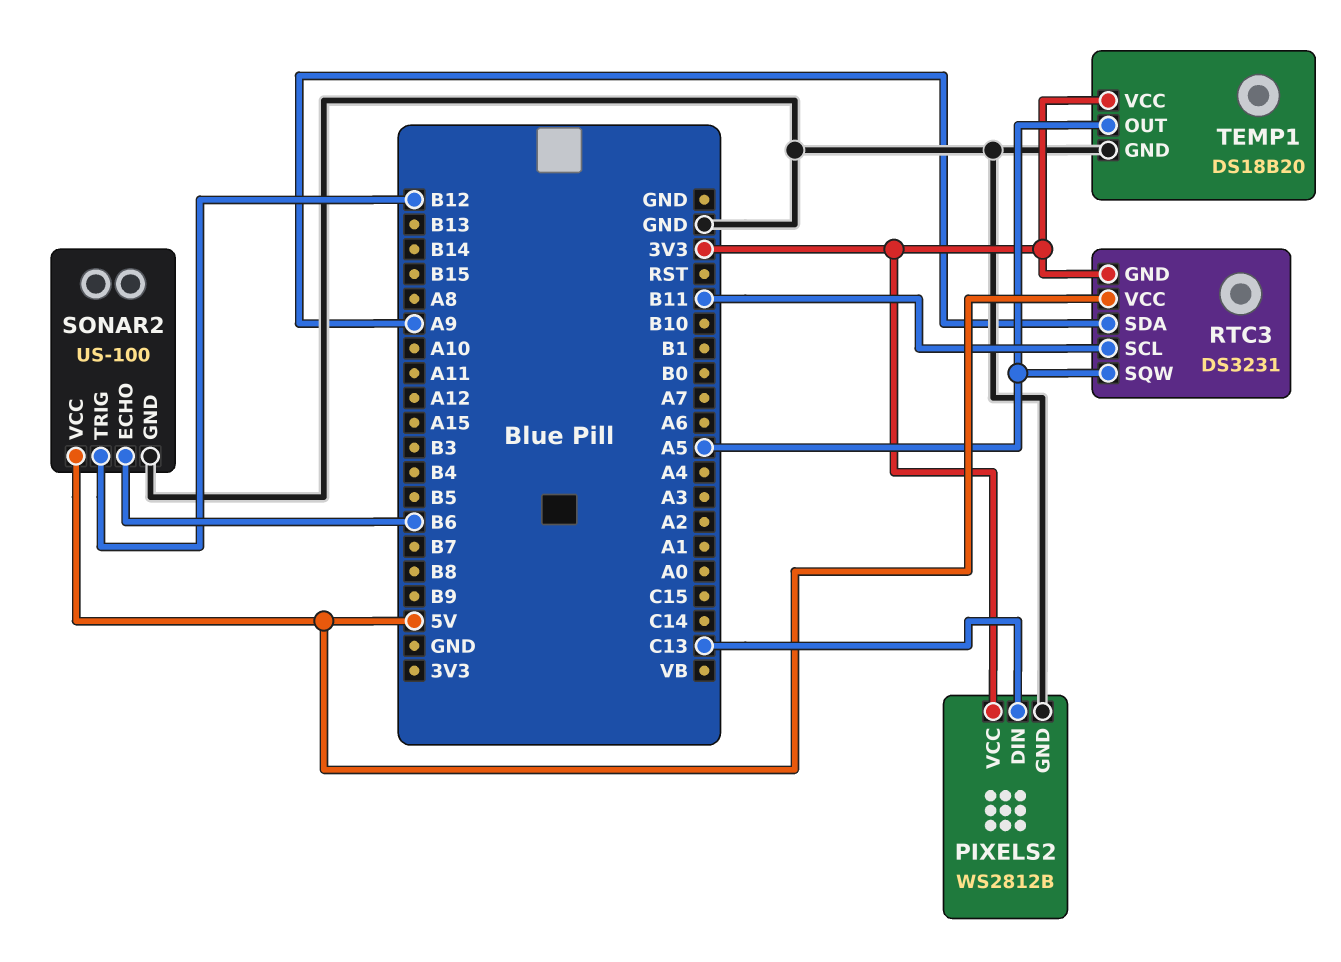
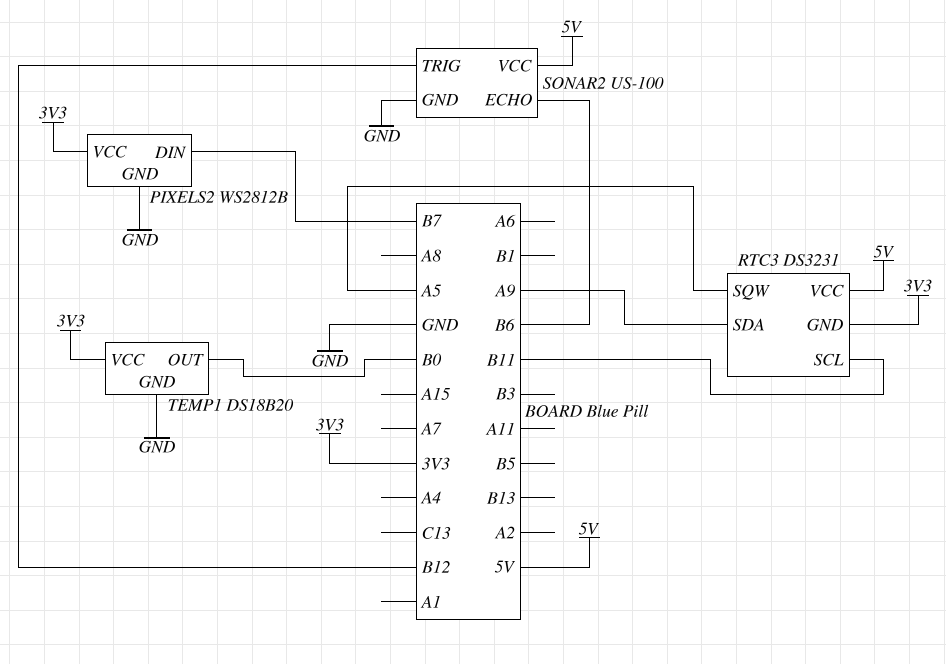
PIXELS2 pin DIN: C13 -> B7
TEMP1 pin OUT: A5 -> B0

